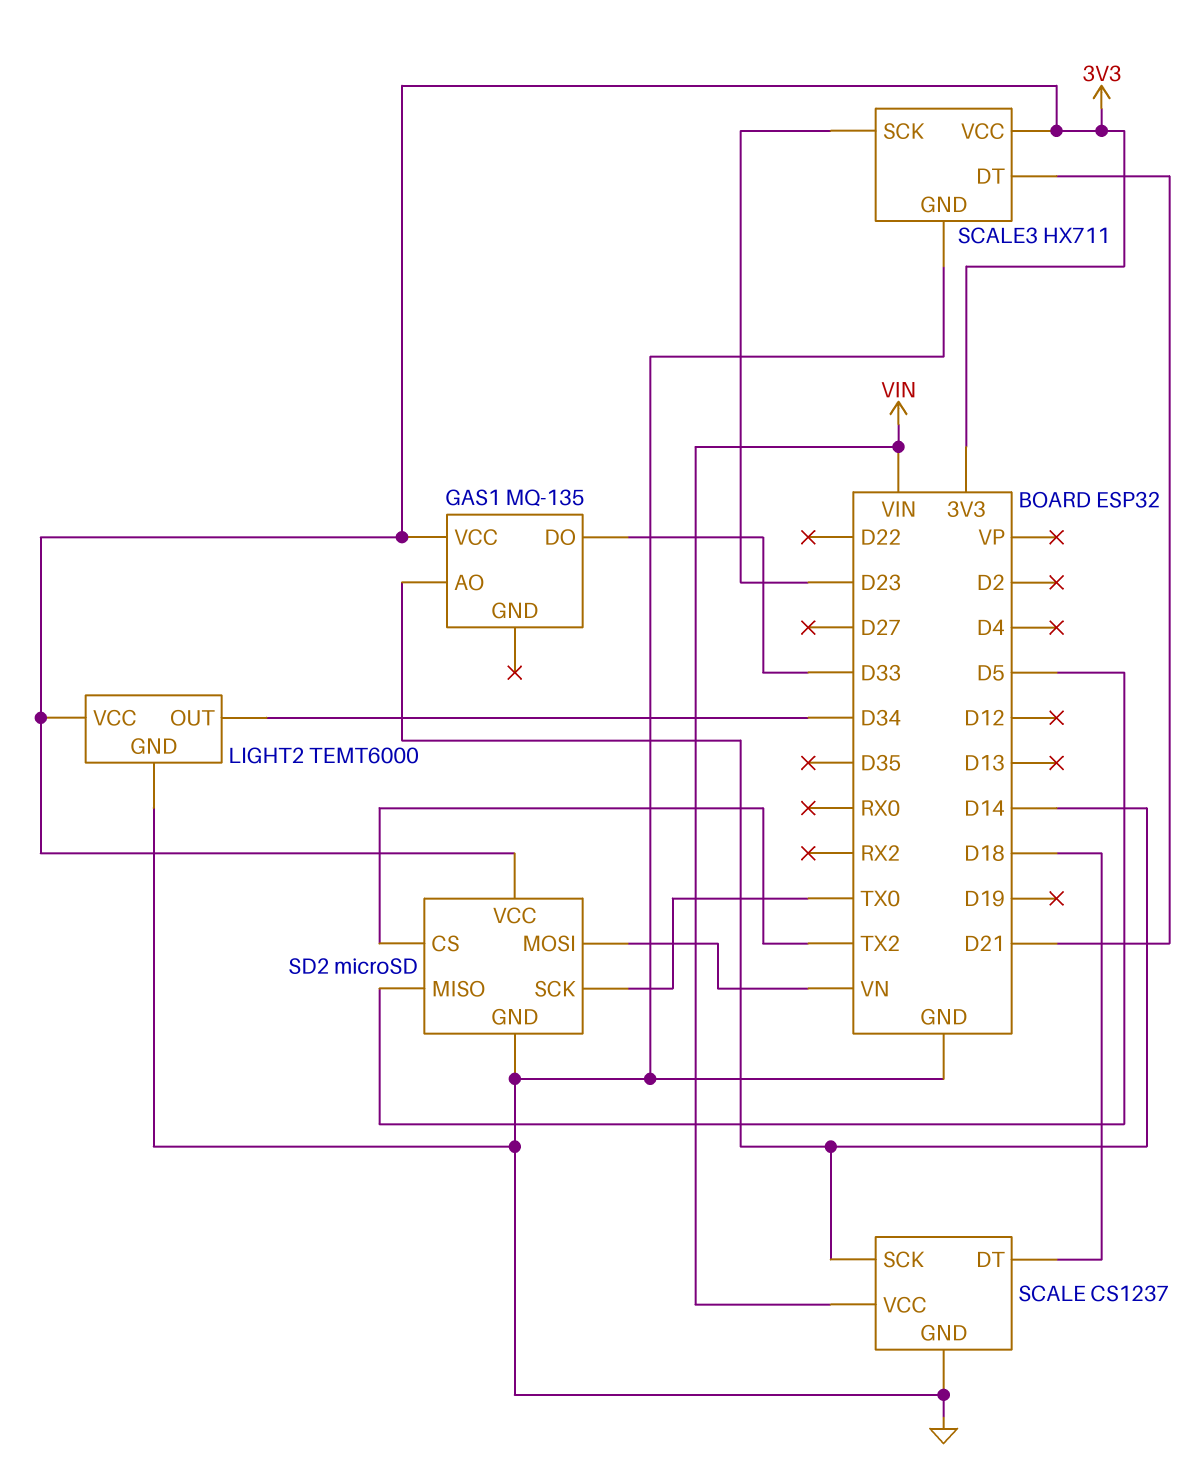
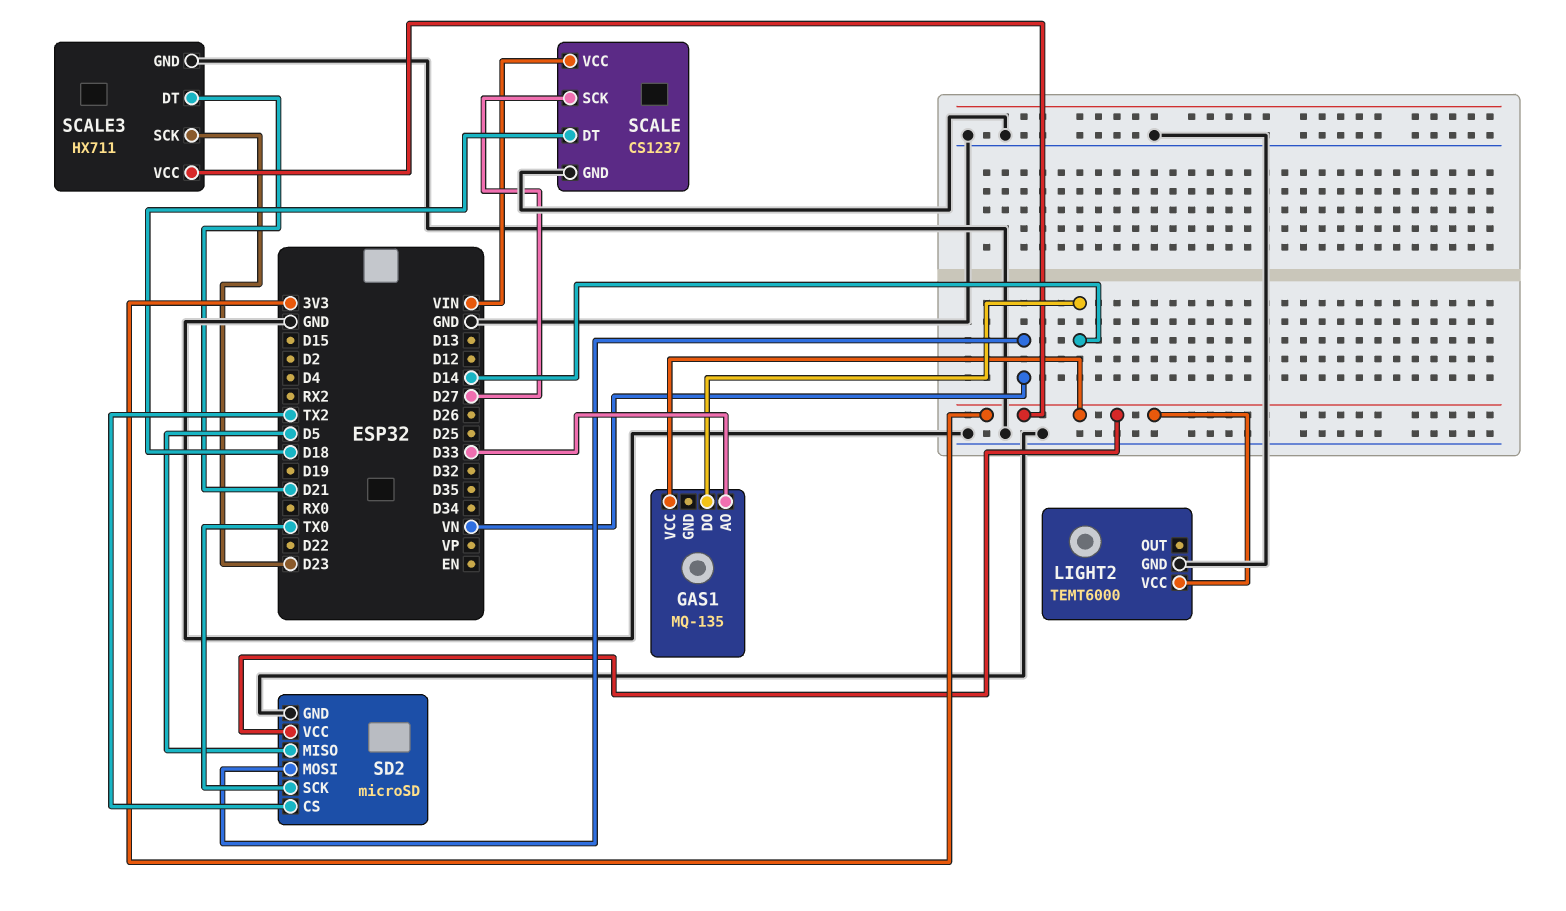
GAS1 pin AO: D14 -> D33
GAS1 pin DO: D33 -> D14
LIGHT2 pin OUT: D34 -> none
SCALE pin SCK: D14 -> D27

